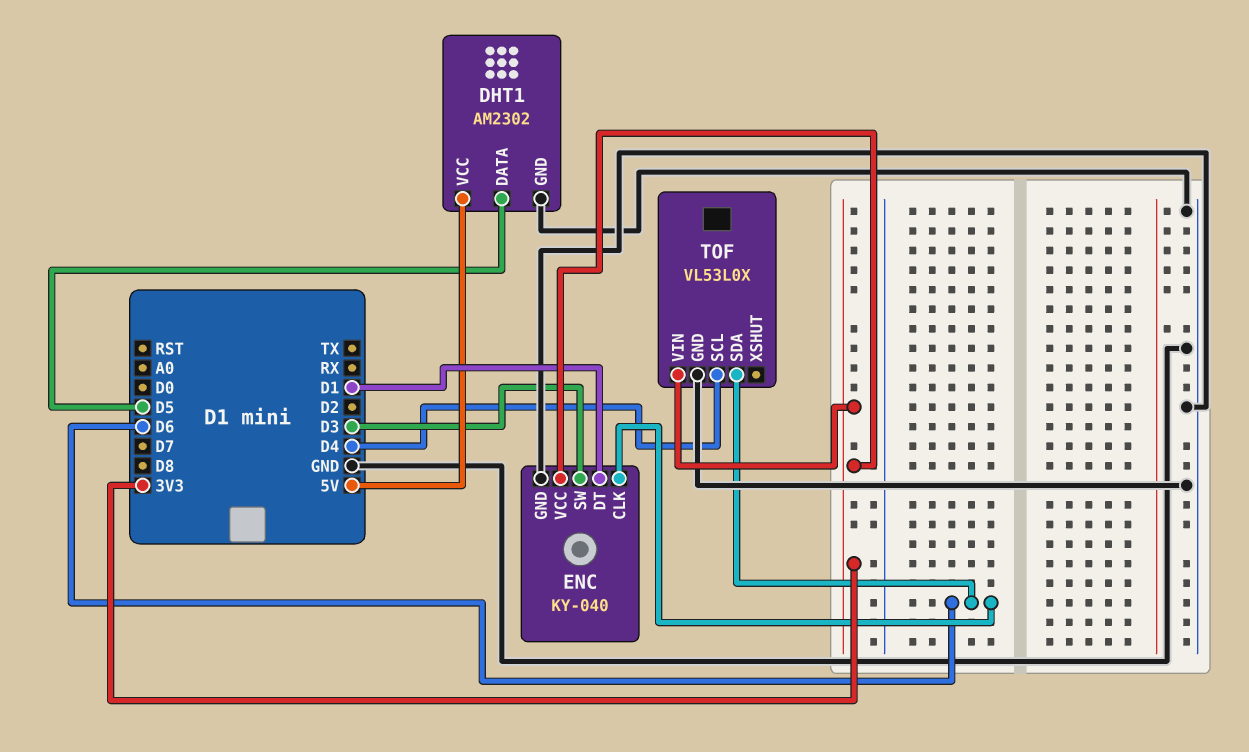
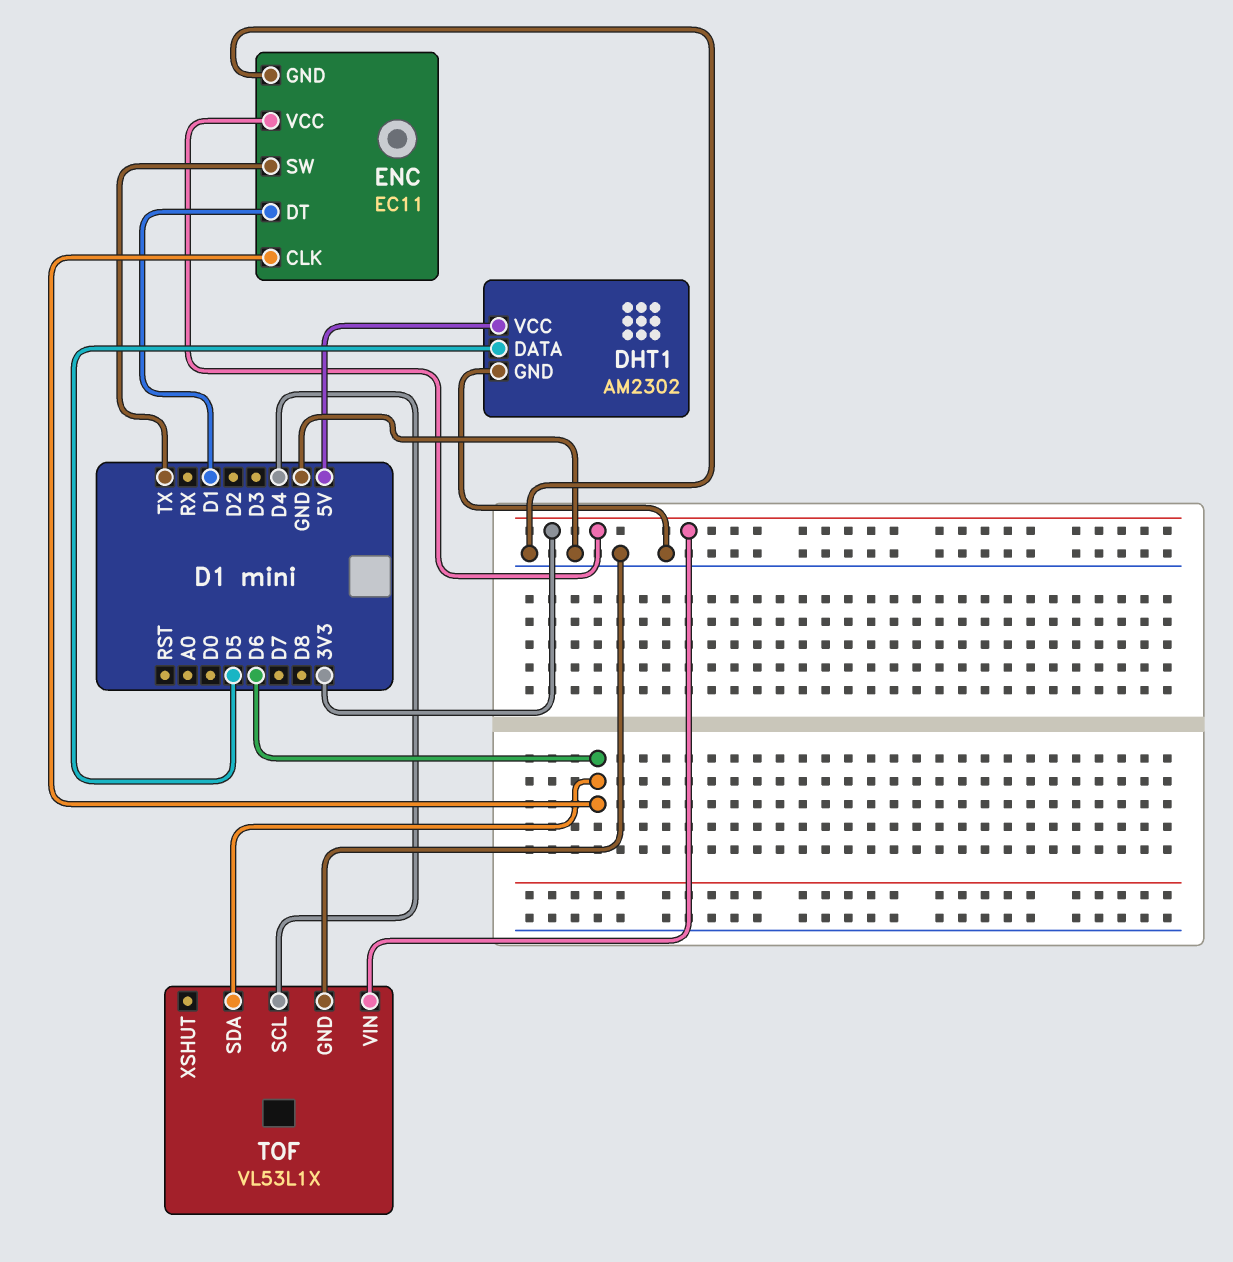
ENC: KY-040 -> EC11
ENC pin SW: D3 -> TX
TOF: VL53L0X -> VL53L1X

